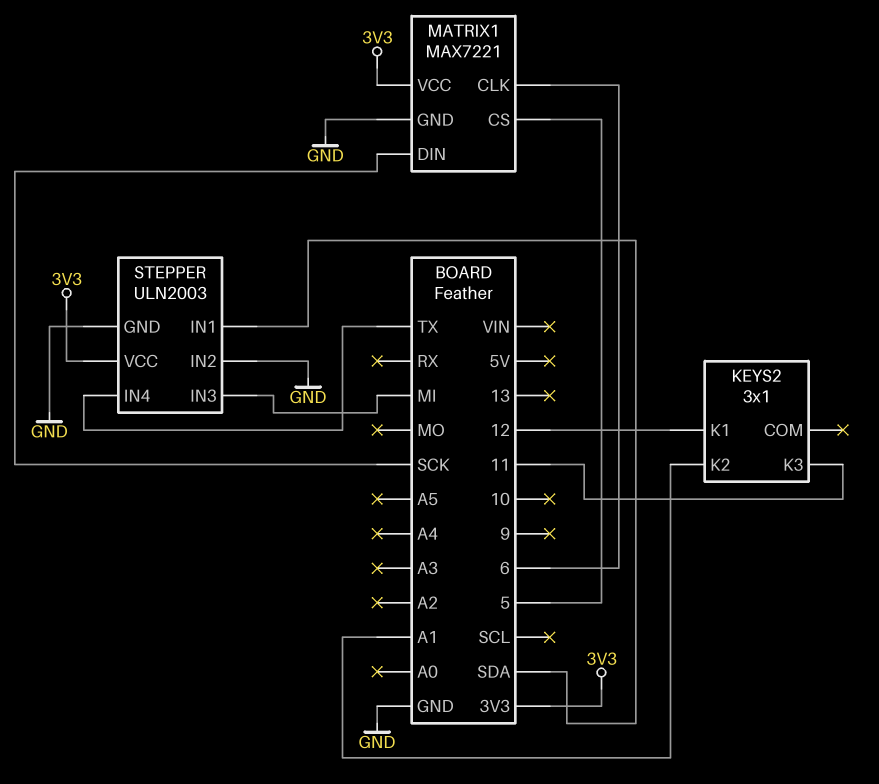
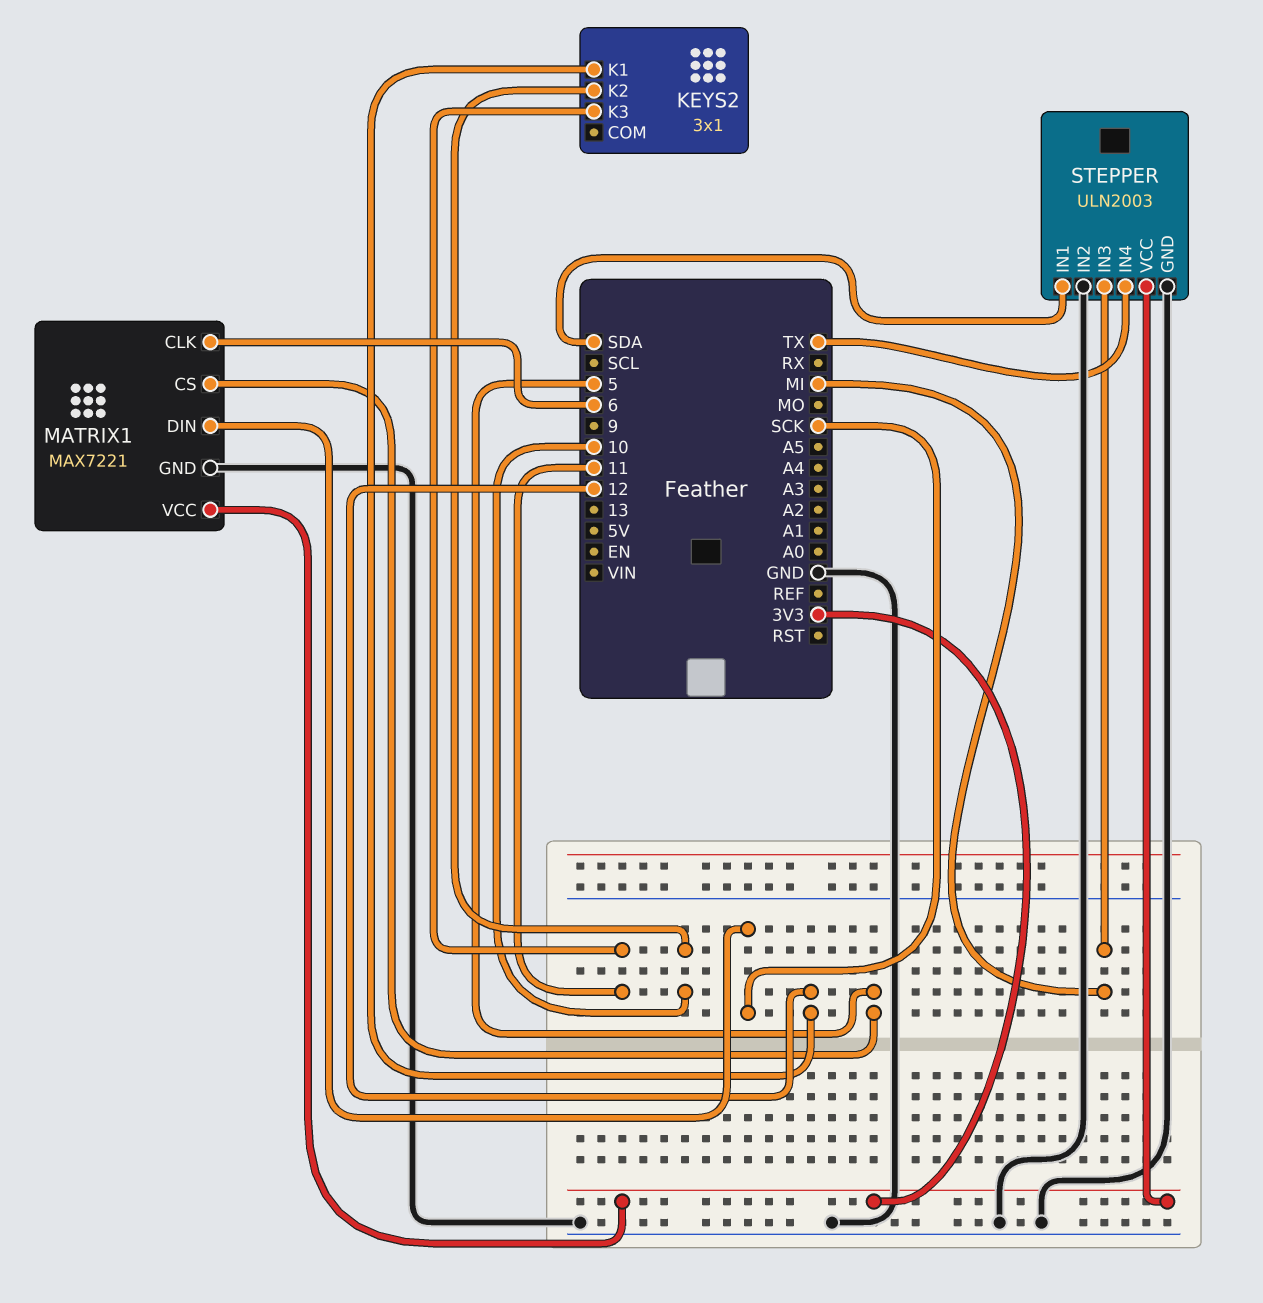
KEYS2 pin K2: A1 -> 10

